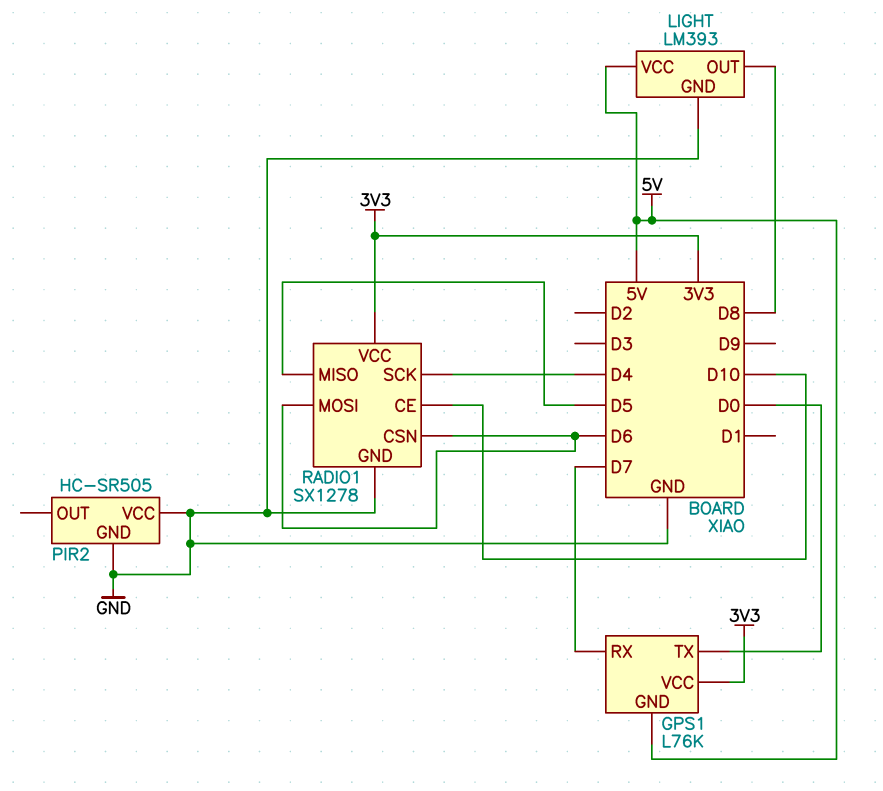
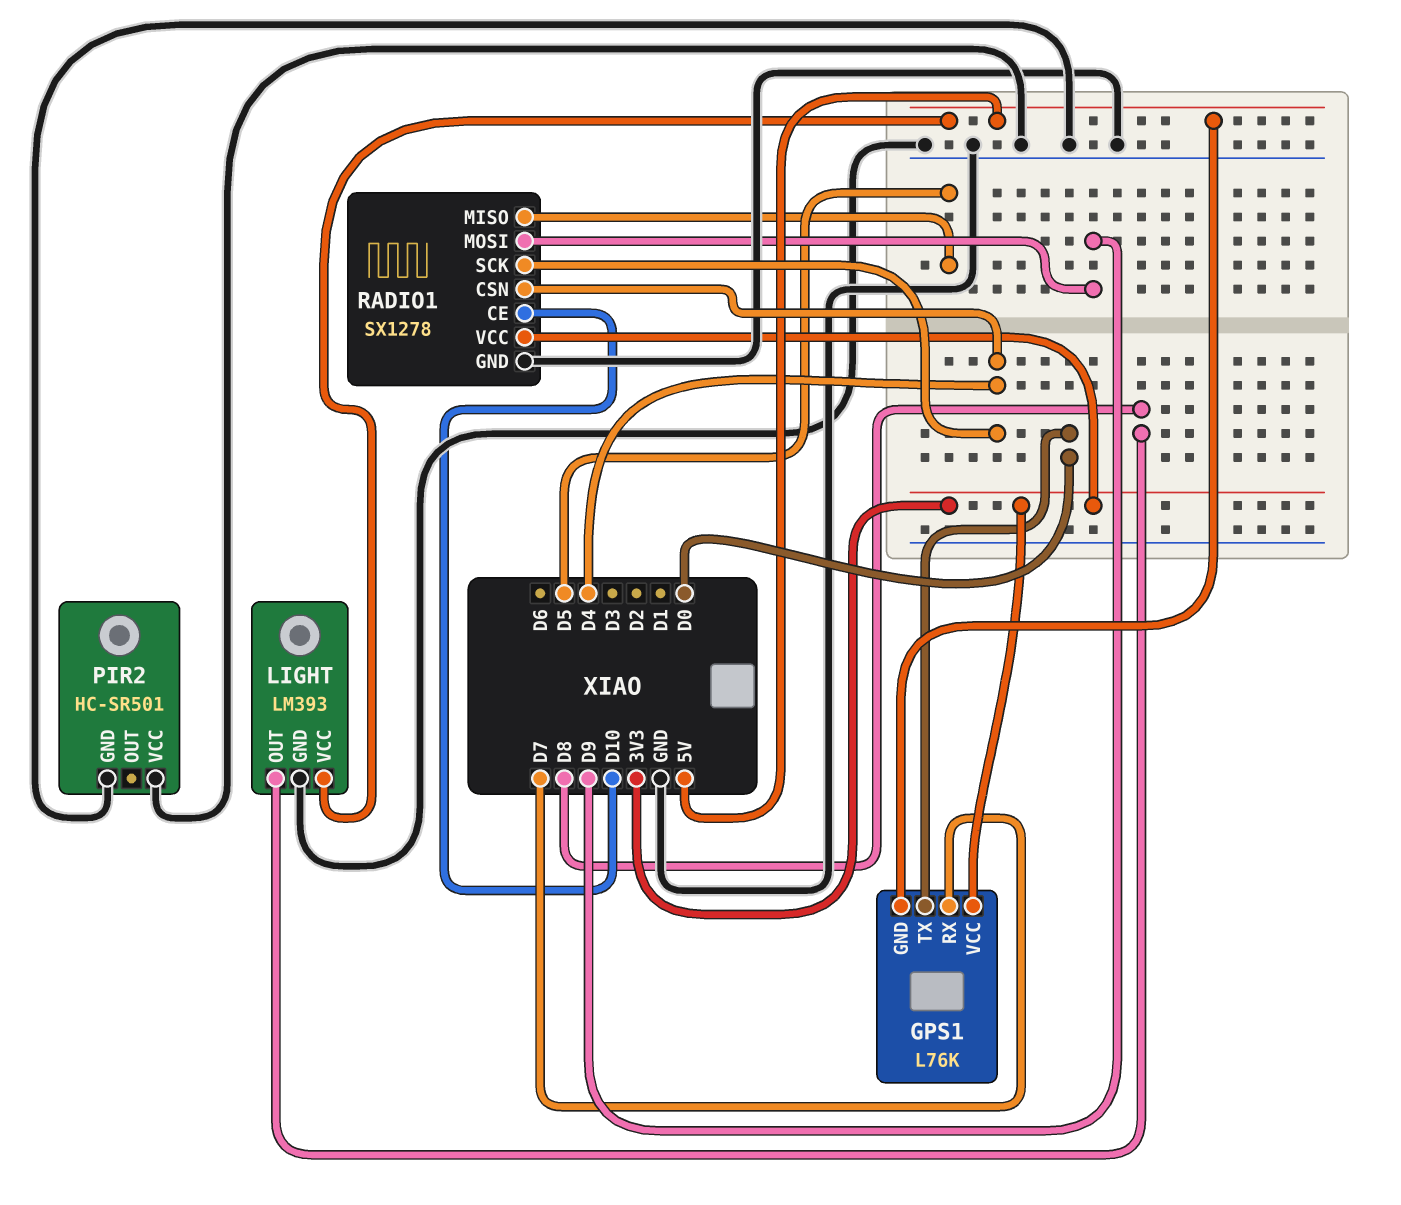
PIR2: HC-SR505 -> HC-SR501
RADIO1 pin CSN: D6 -> D4
RADIO1 pin MOSI: D6 -> D9

